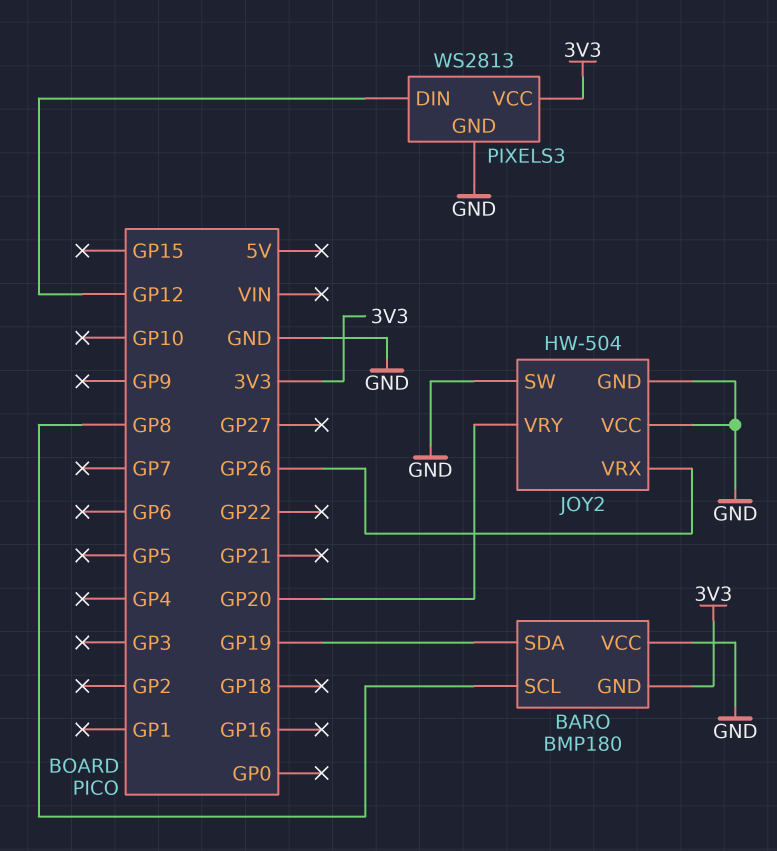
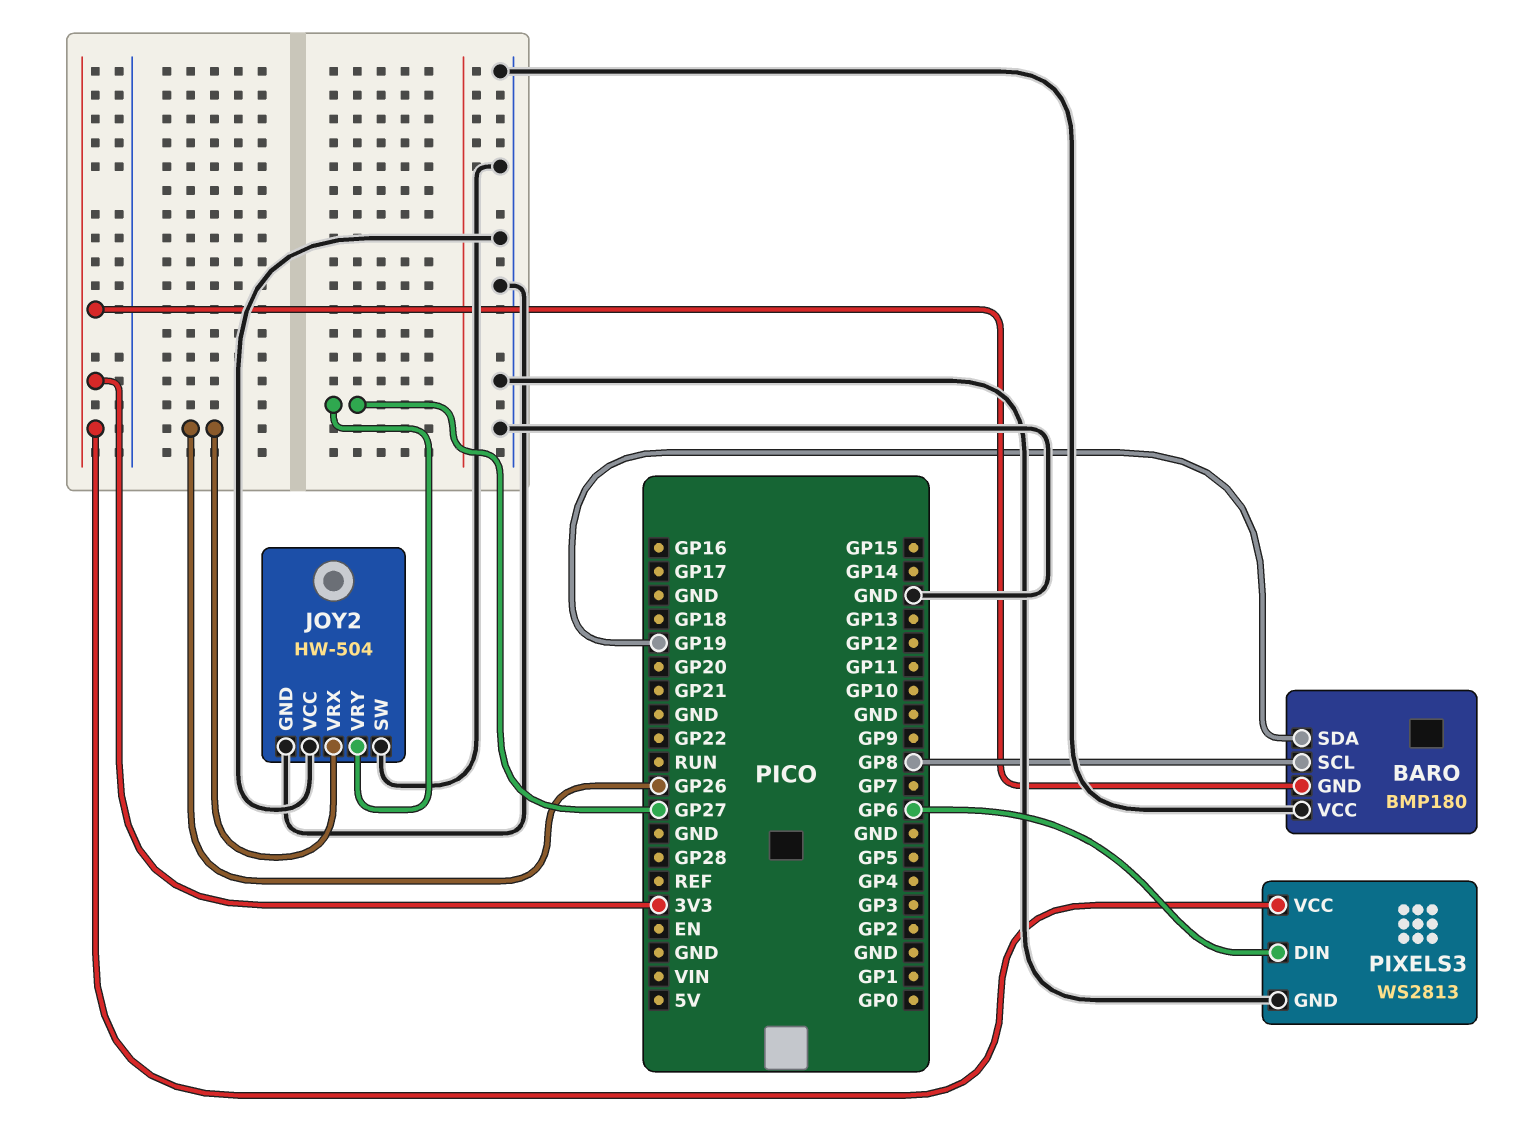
JOY2 pin VRY: GP20 -> GP27
PIXELS3 pin DIN: GP12 -> GP6

